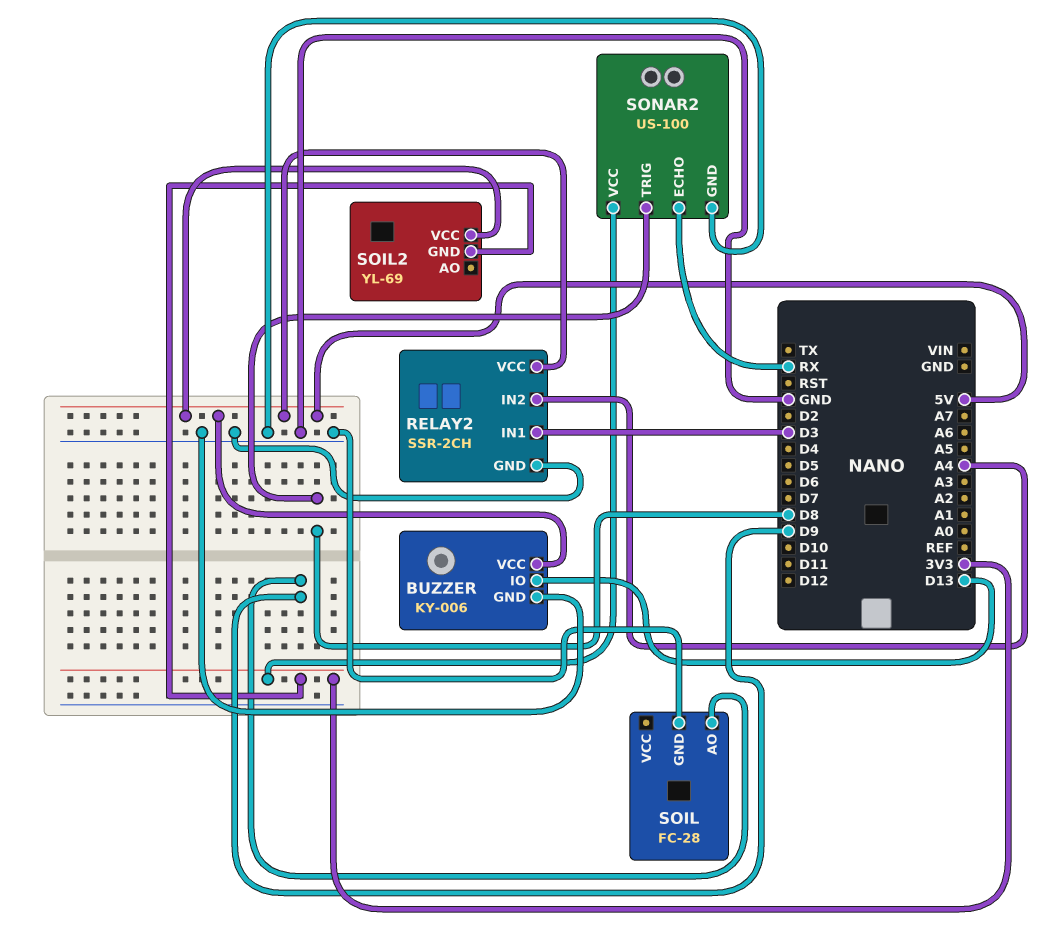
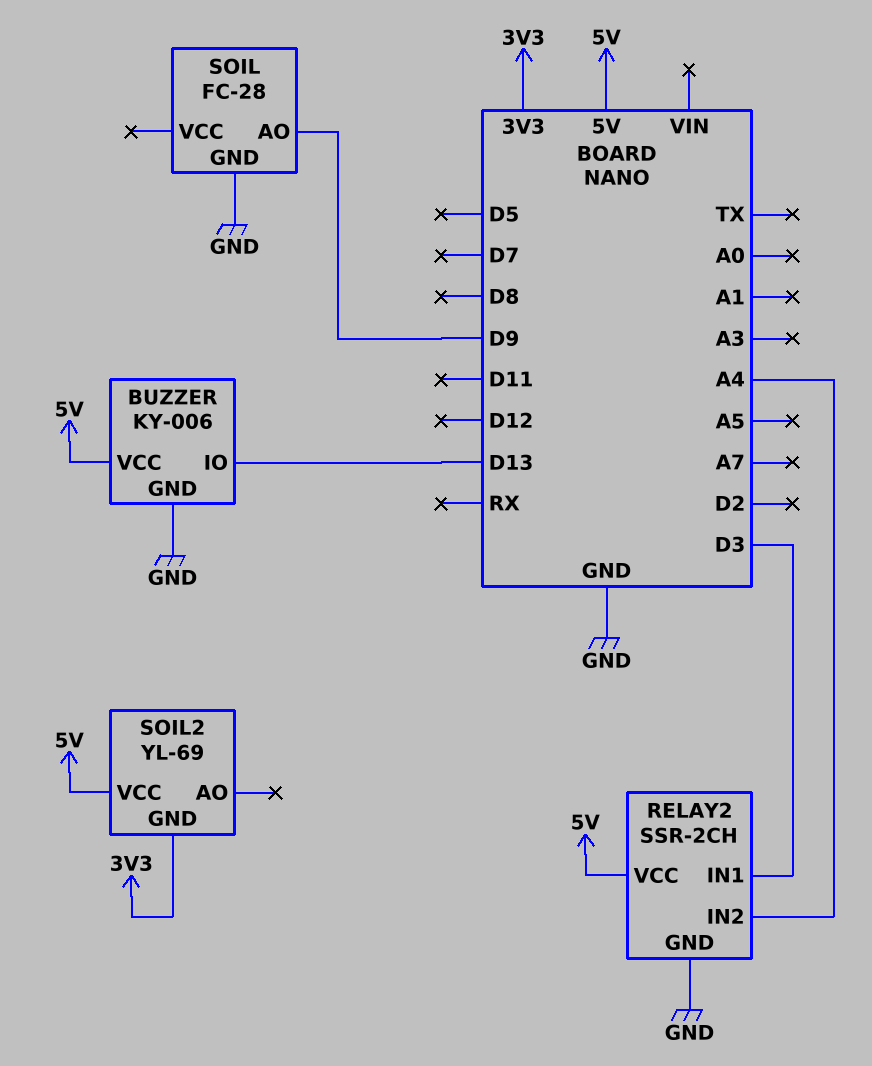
SONAR2: US-100 -> none
SONAR2 pin ECHO: RX -> none
SONAR2 pin GND: GND -> none
SONAR2 pin TRIG: D8 -> none
SONAR2 pin VCC: 3V3 -> none

